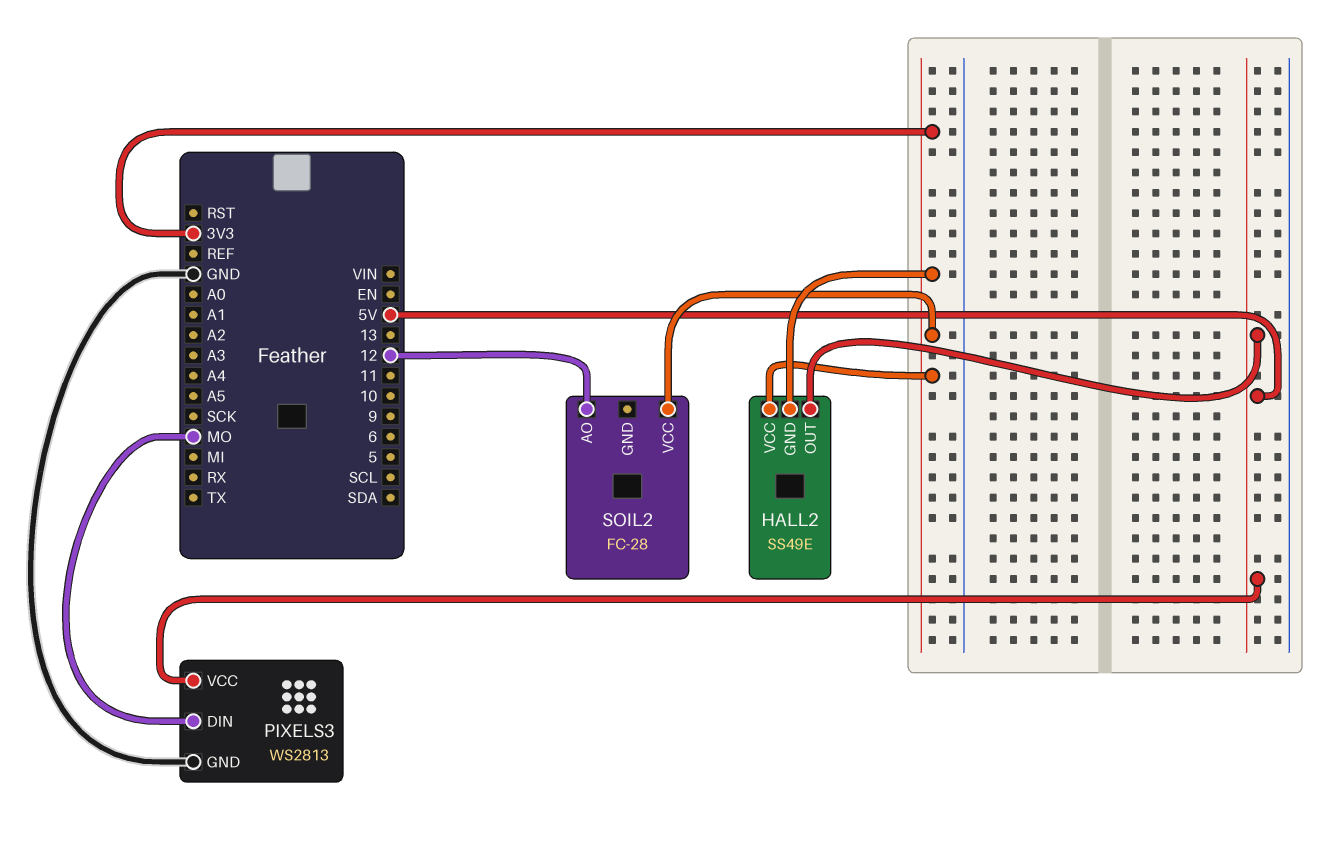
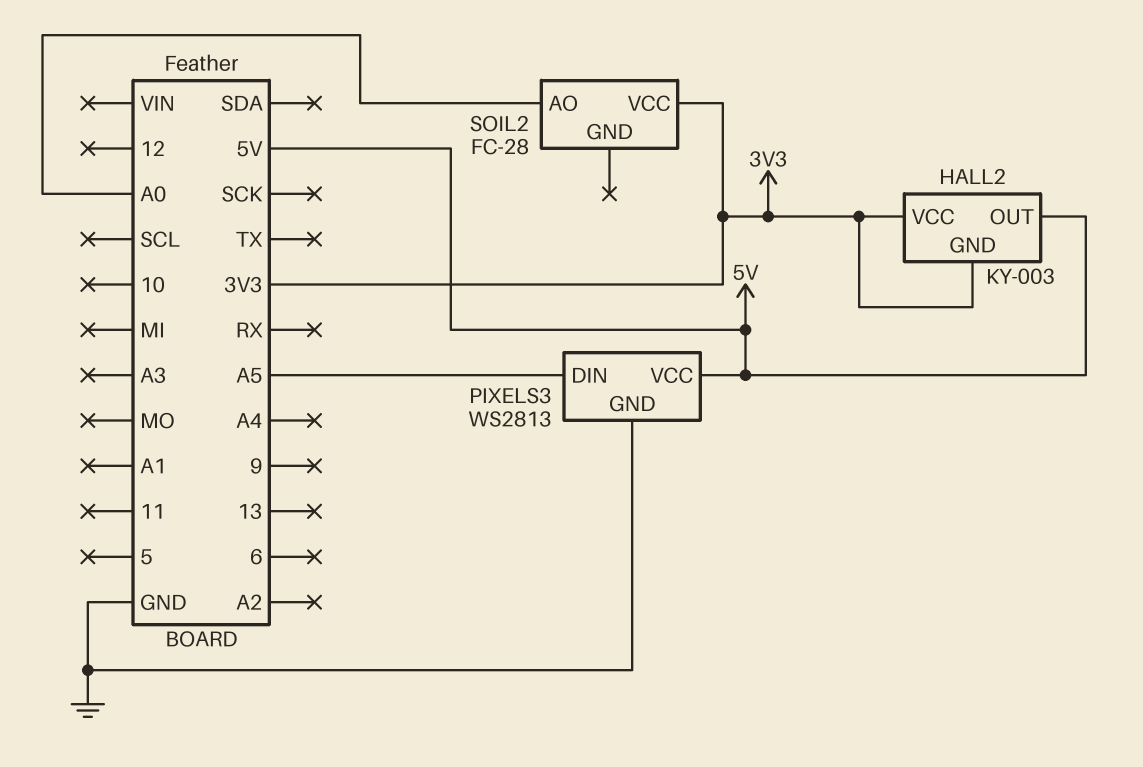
HALL2: SS49E -> KY-003
PIXELS3 pin DIN: MO -> A5
SOIL2 pin AO: 12 -> A0

